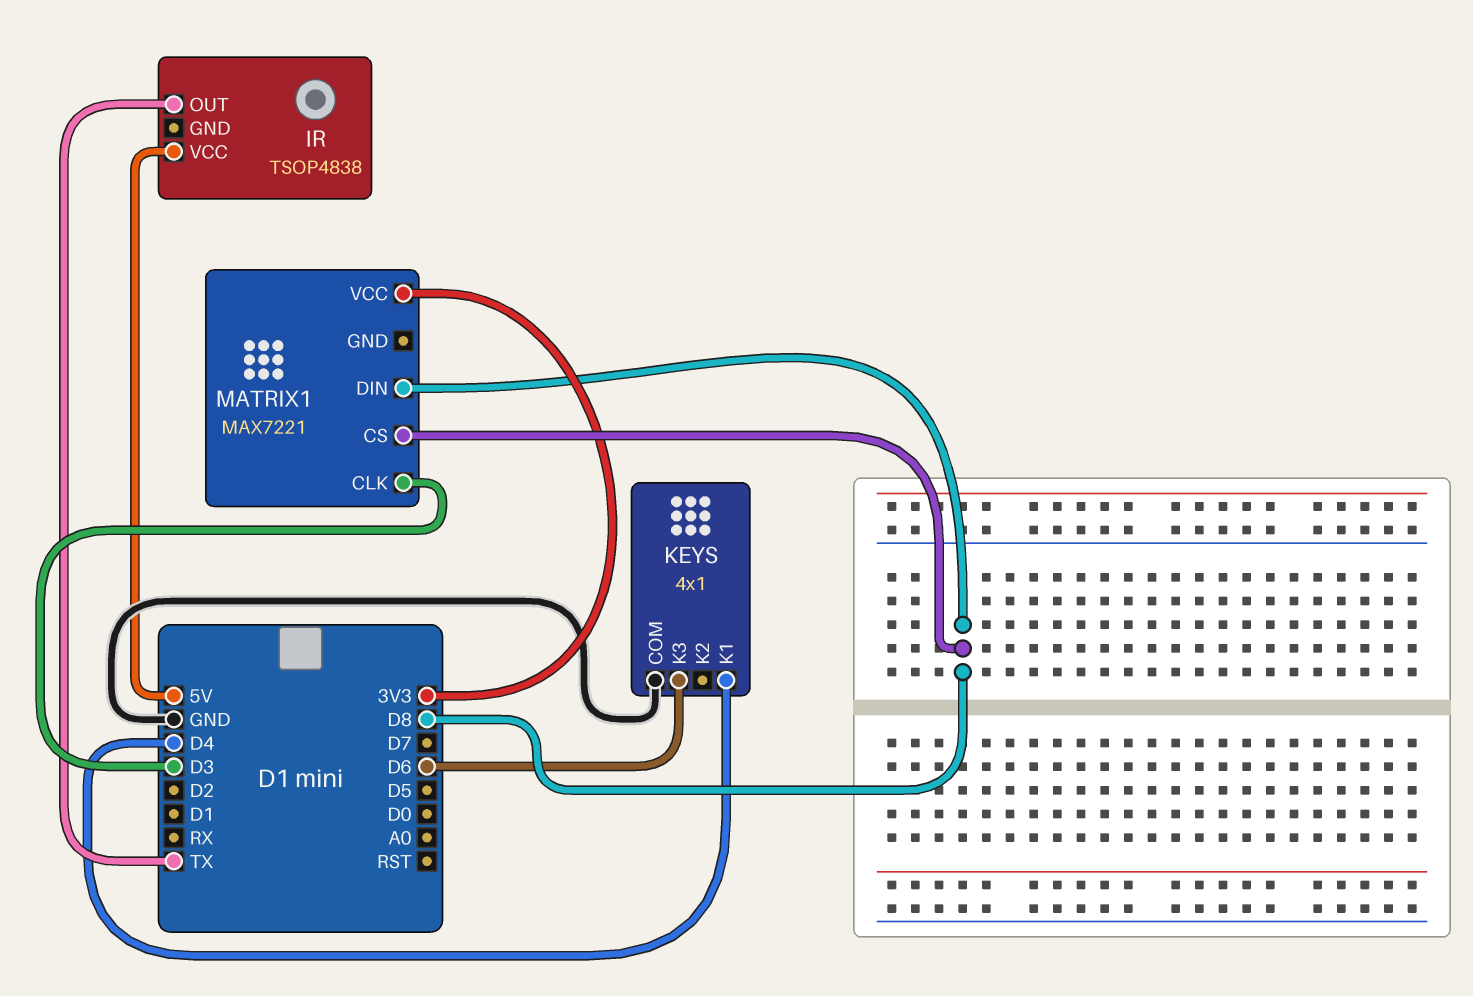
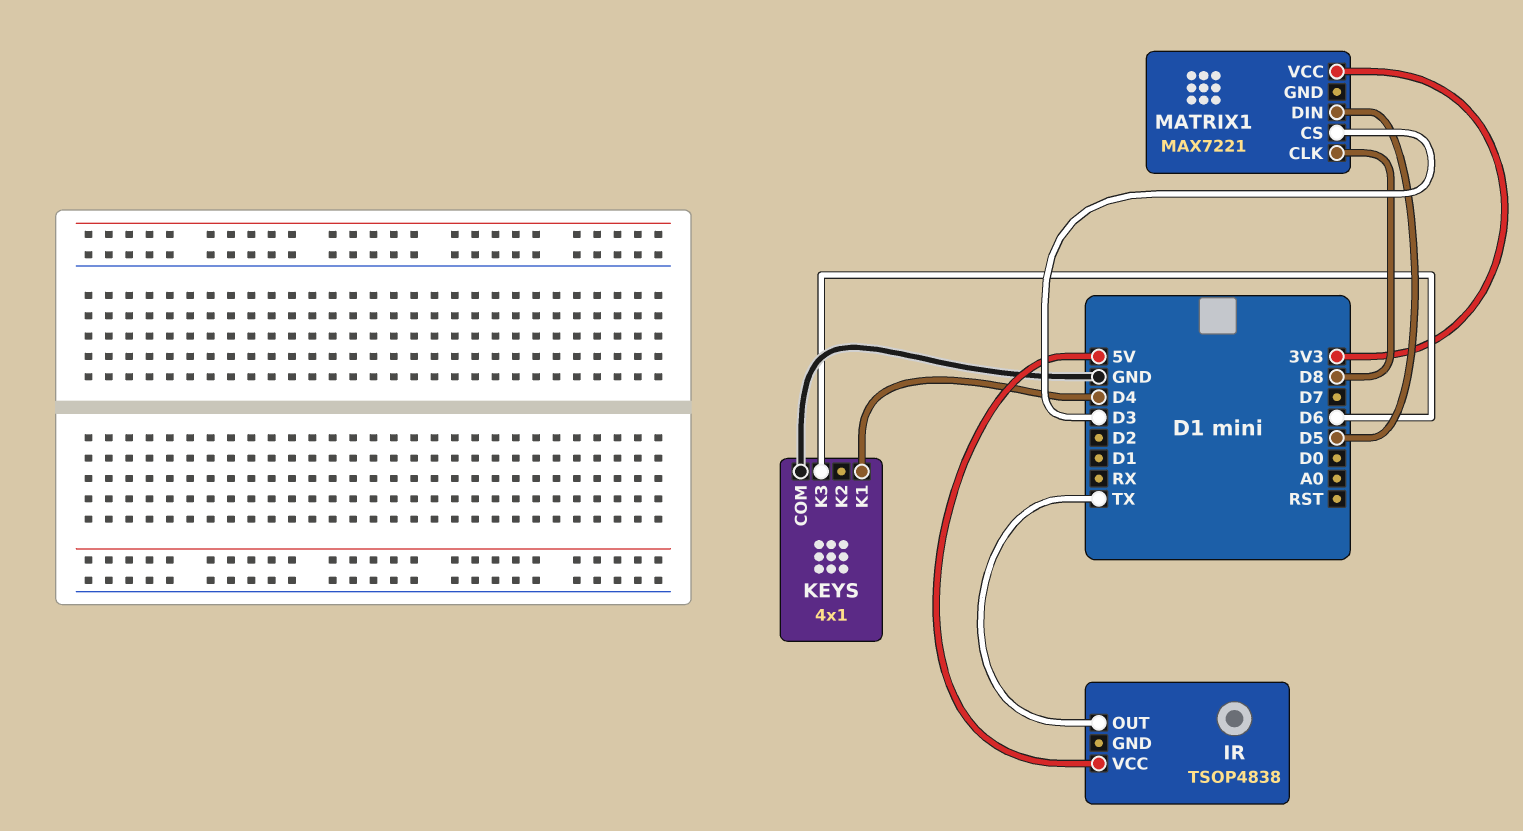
MATRIX1 pin CLK: D3 -> D8
MATRIX1 pin CS: D8 -> D3
MATRIX1 pin DIN: D8 -> D5

